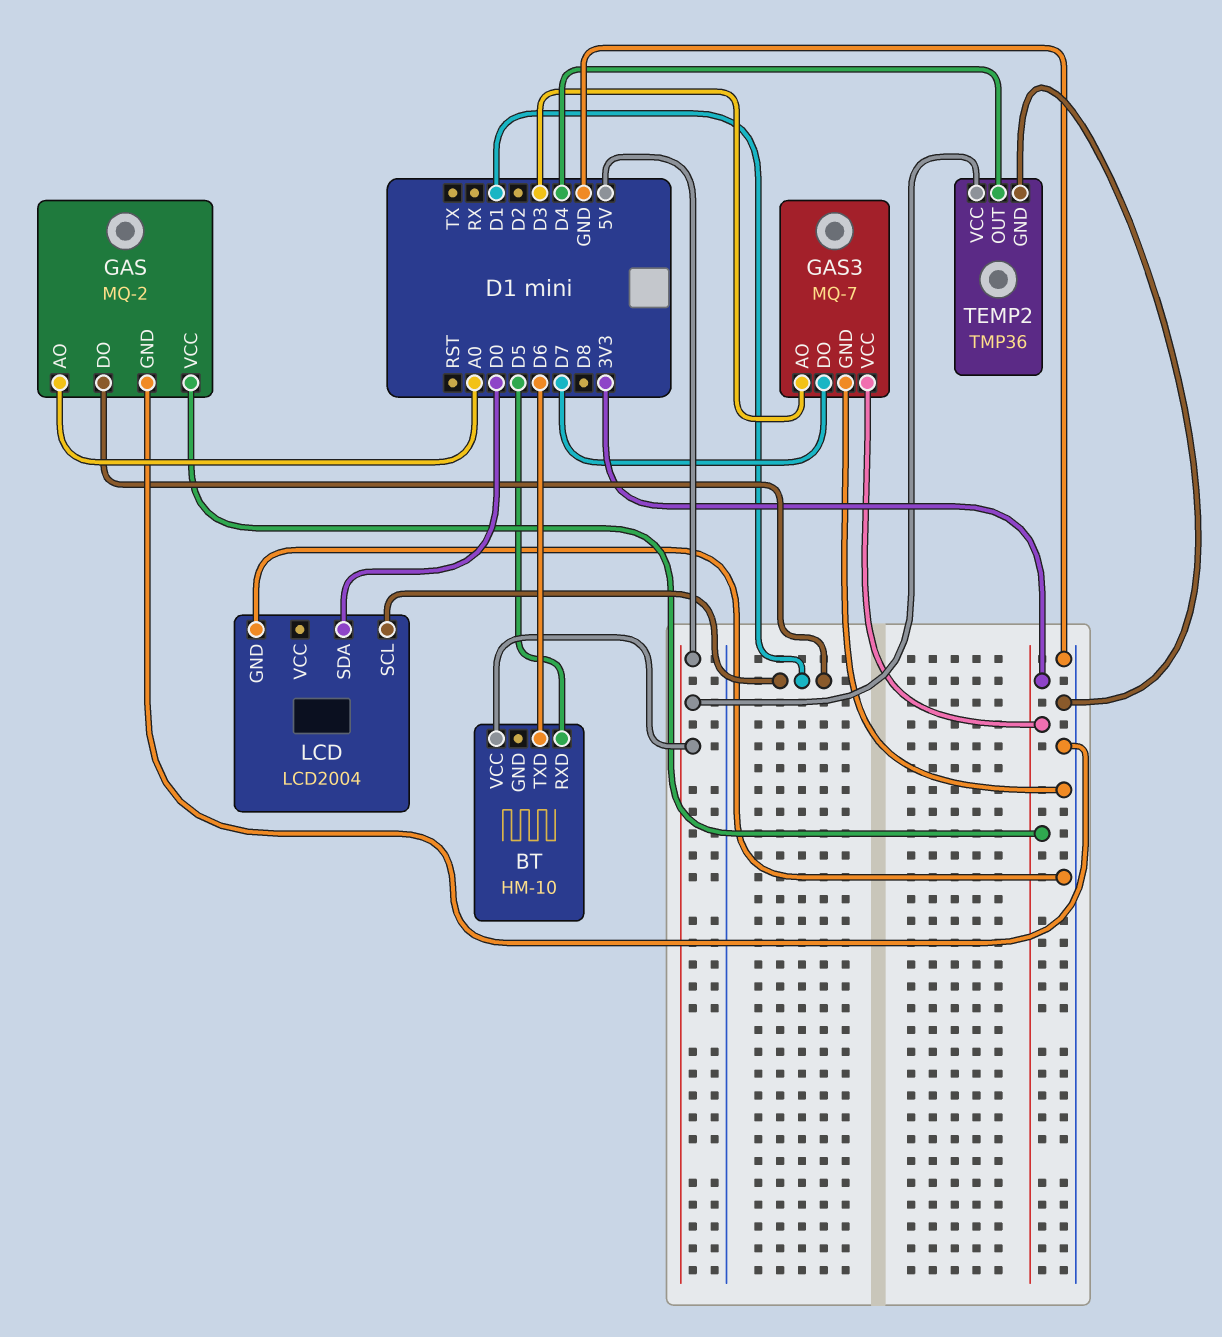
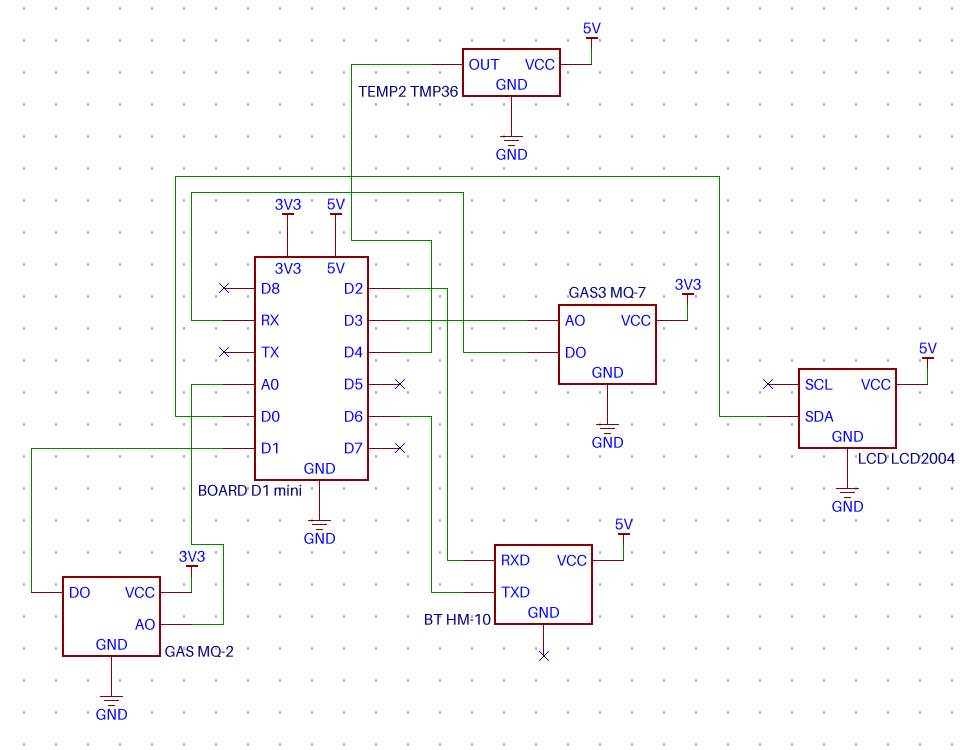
BT pin RXD: D5 -> D2
GAS3 pin DO: D7 -> RX
LCD pin SCL: D1 -> none
LCD pin VCC: none -> 5V

